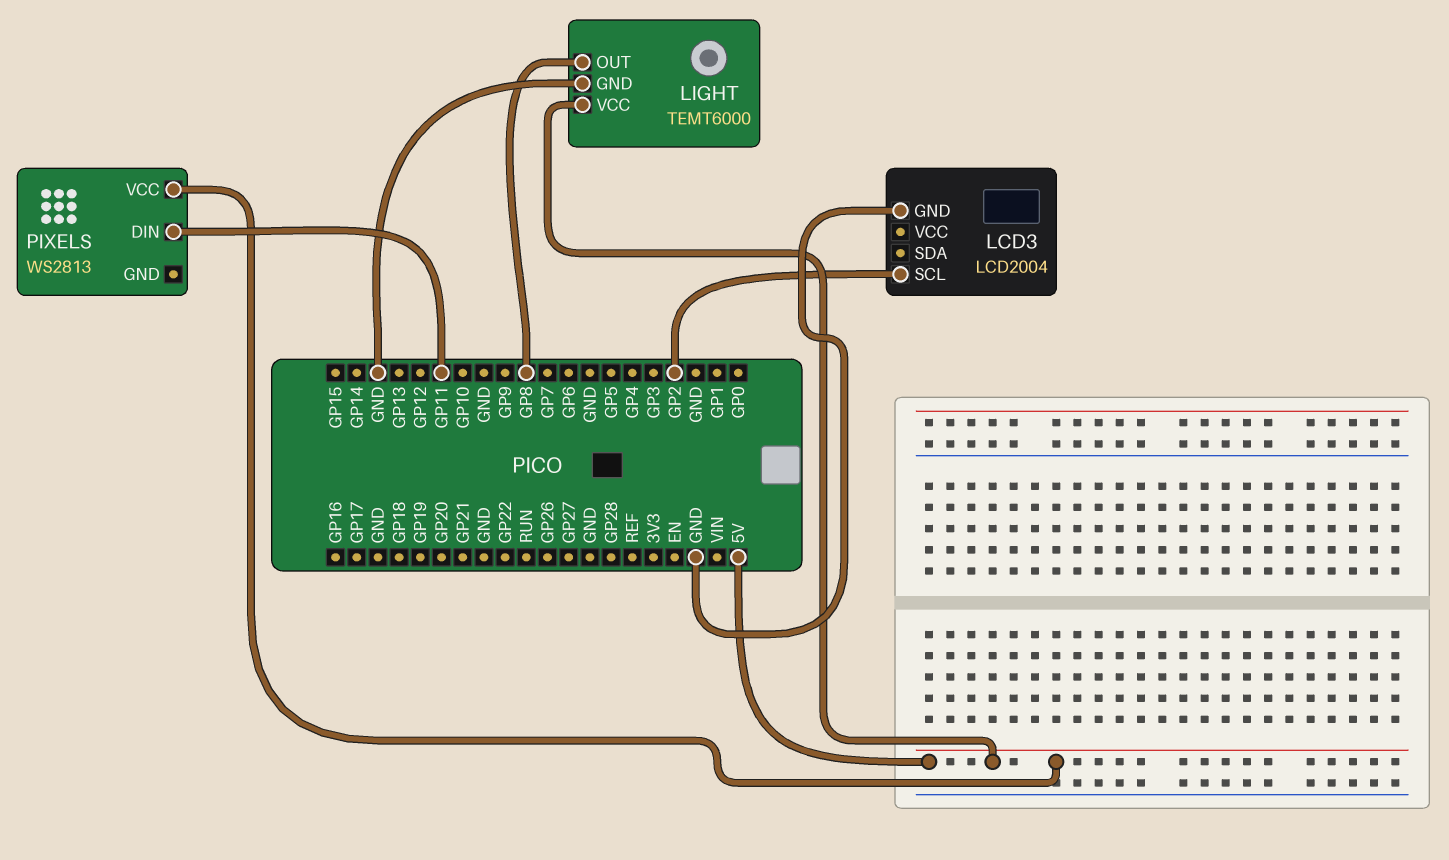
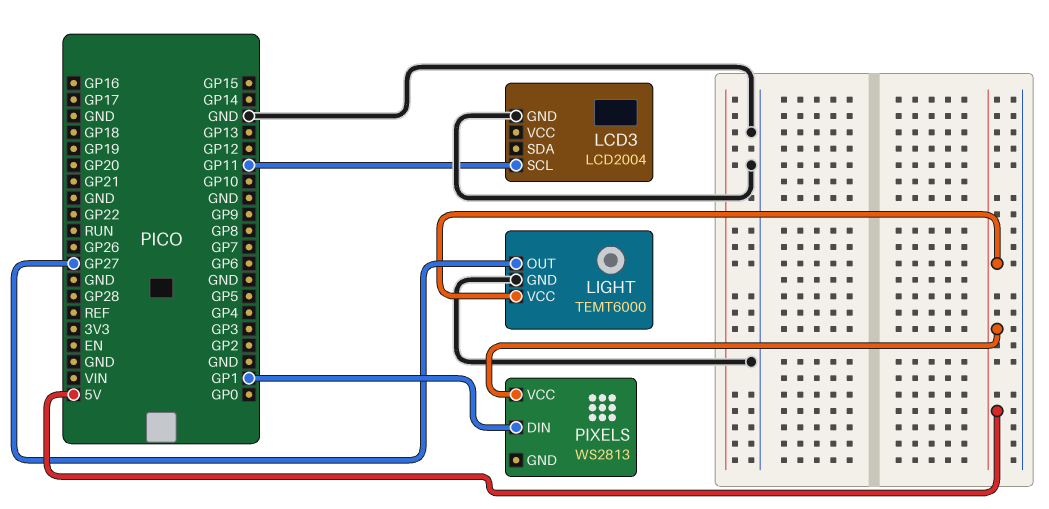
LCD3 pin SCL: GP2 -> GP11
LIGHT pin OUT: GP8 -> GP27
PIXELS pin DIN: GP11 -> GP1

